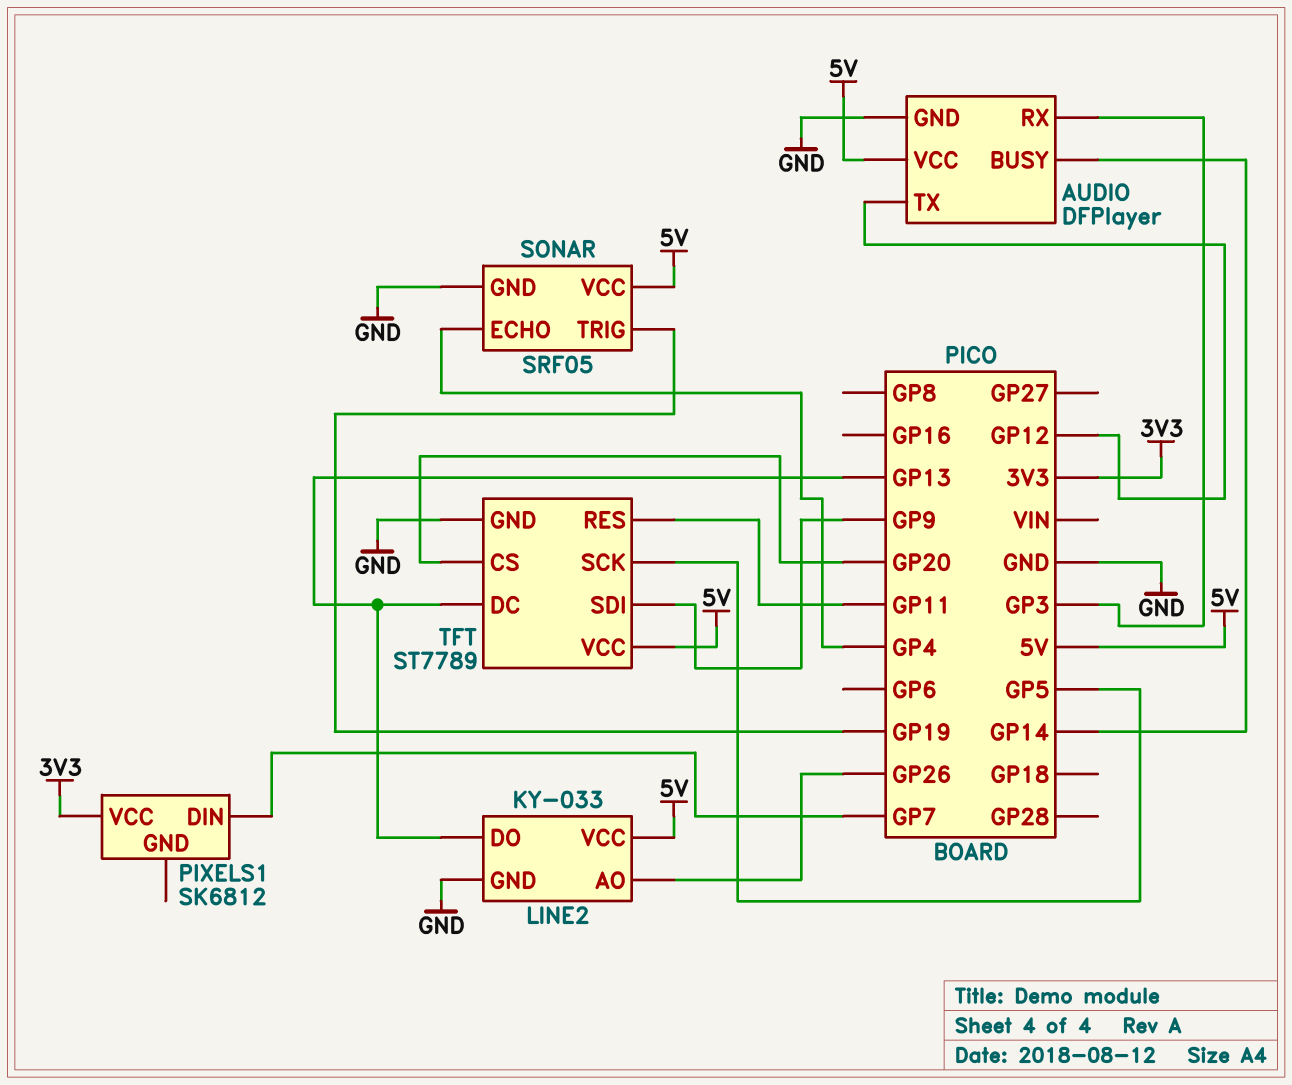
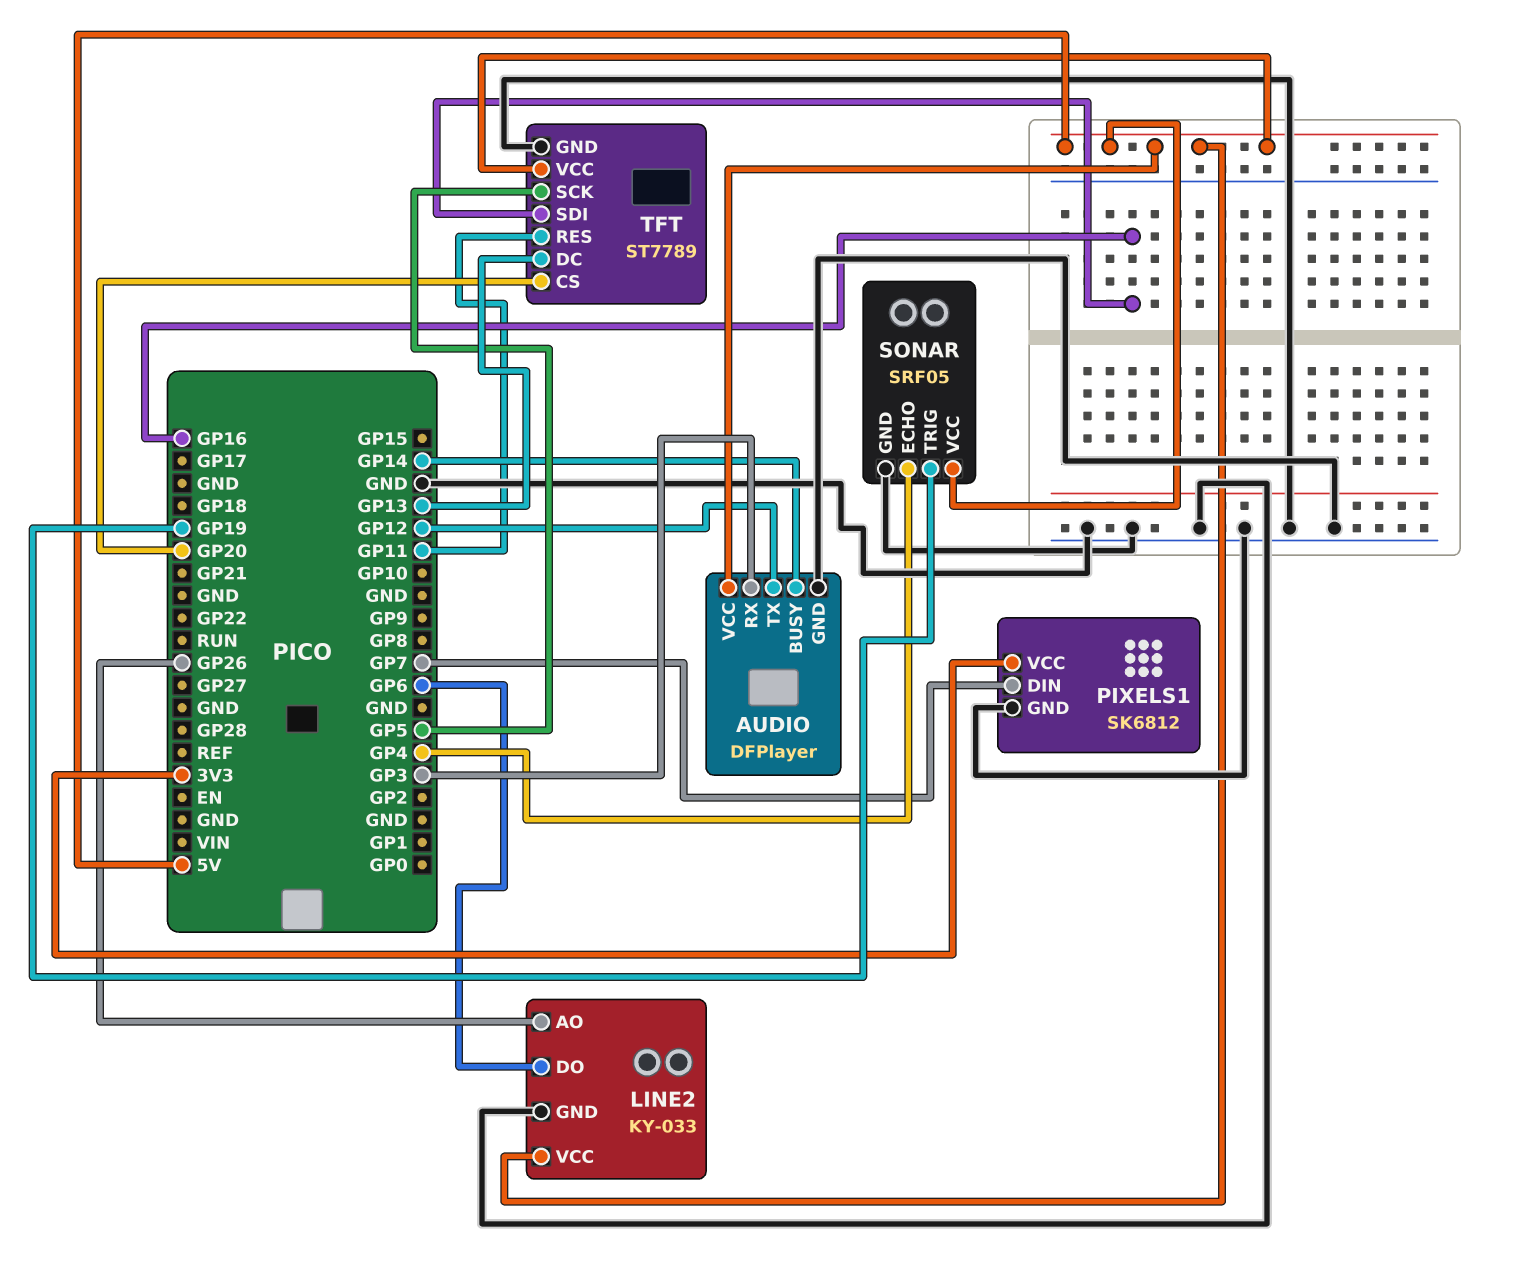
LINE2 pin DO: GP13 -> GP6
PIXELS1 pin GND: none -> GND
TFT pin SDI: GP9 -> GP16

